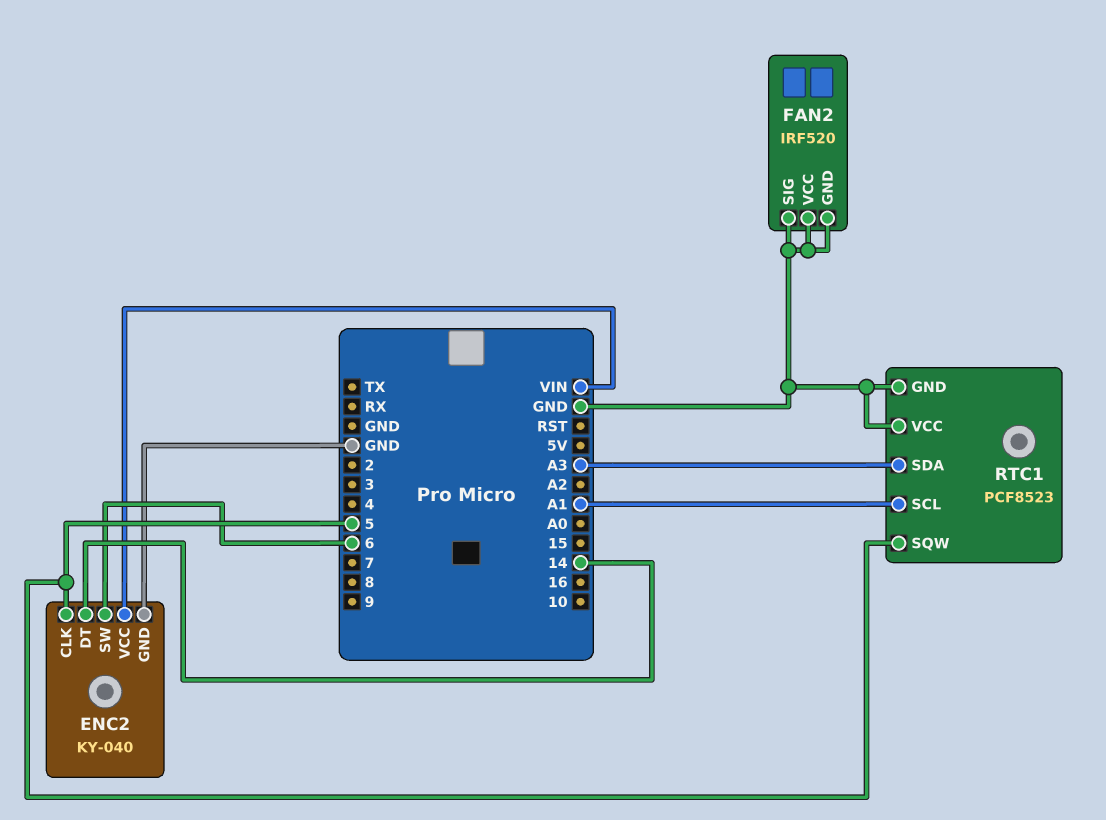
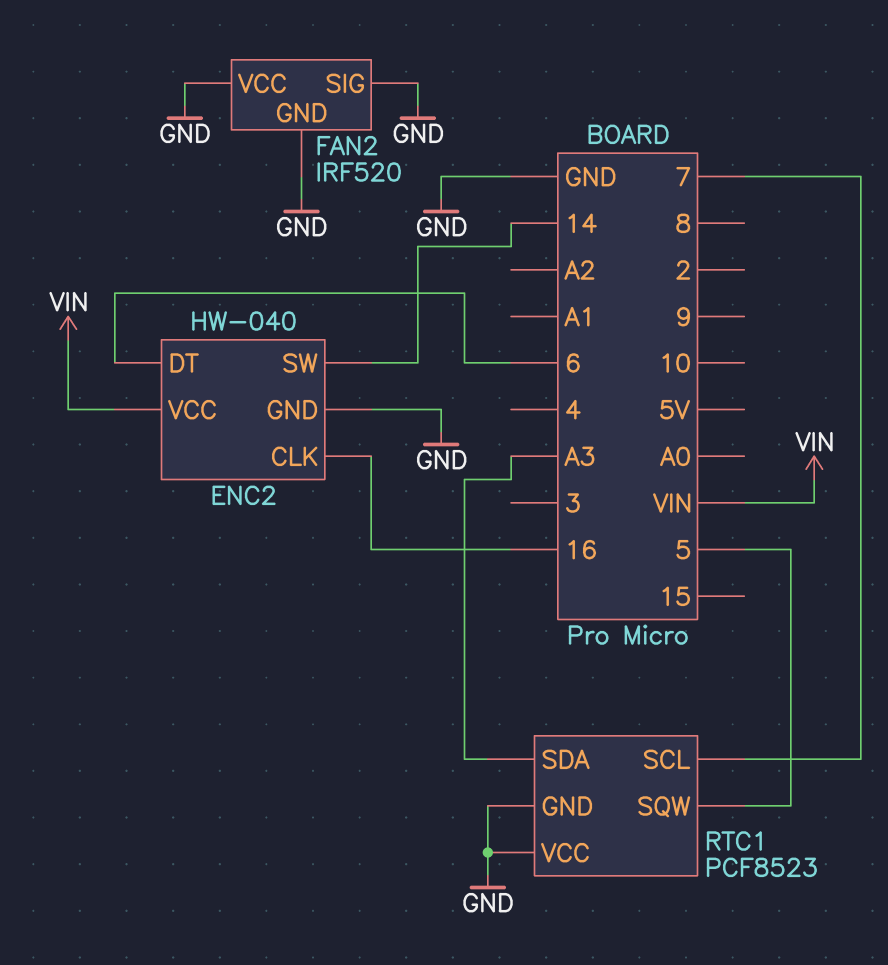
ENC2: KY-040 -> HW-040
ENC2 pin CLK: 5 -> 16
ENC2 pin DT: 14 -> 6
ENC2 pin SW: 6 -> 14
RTC1 pin SCL: A1 -> 7

